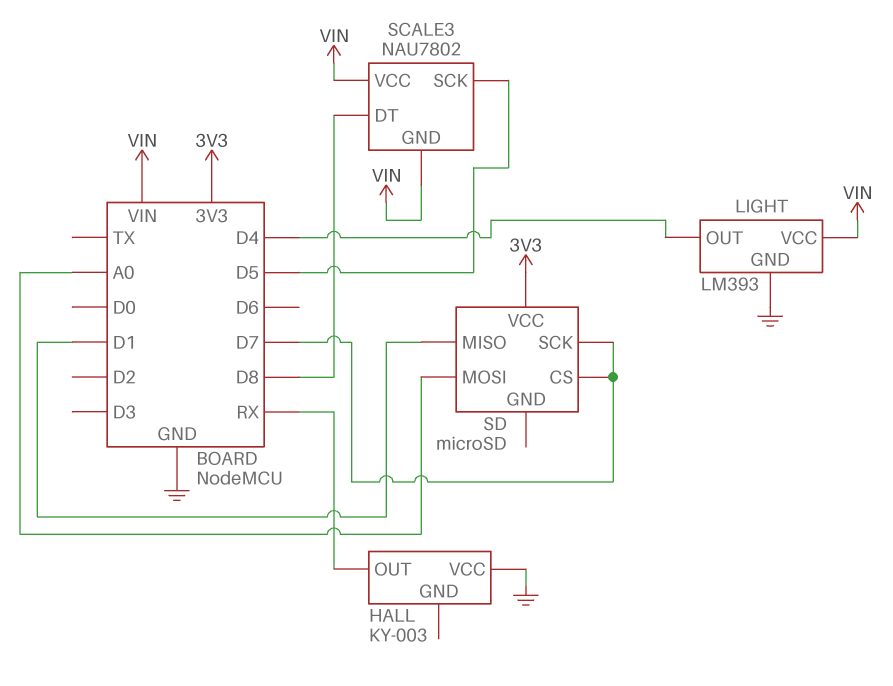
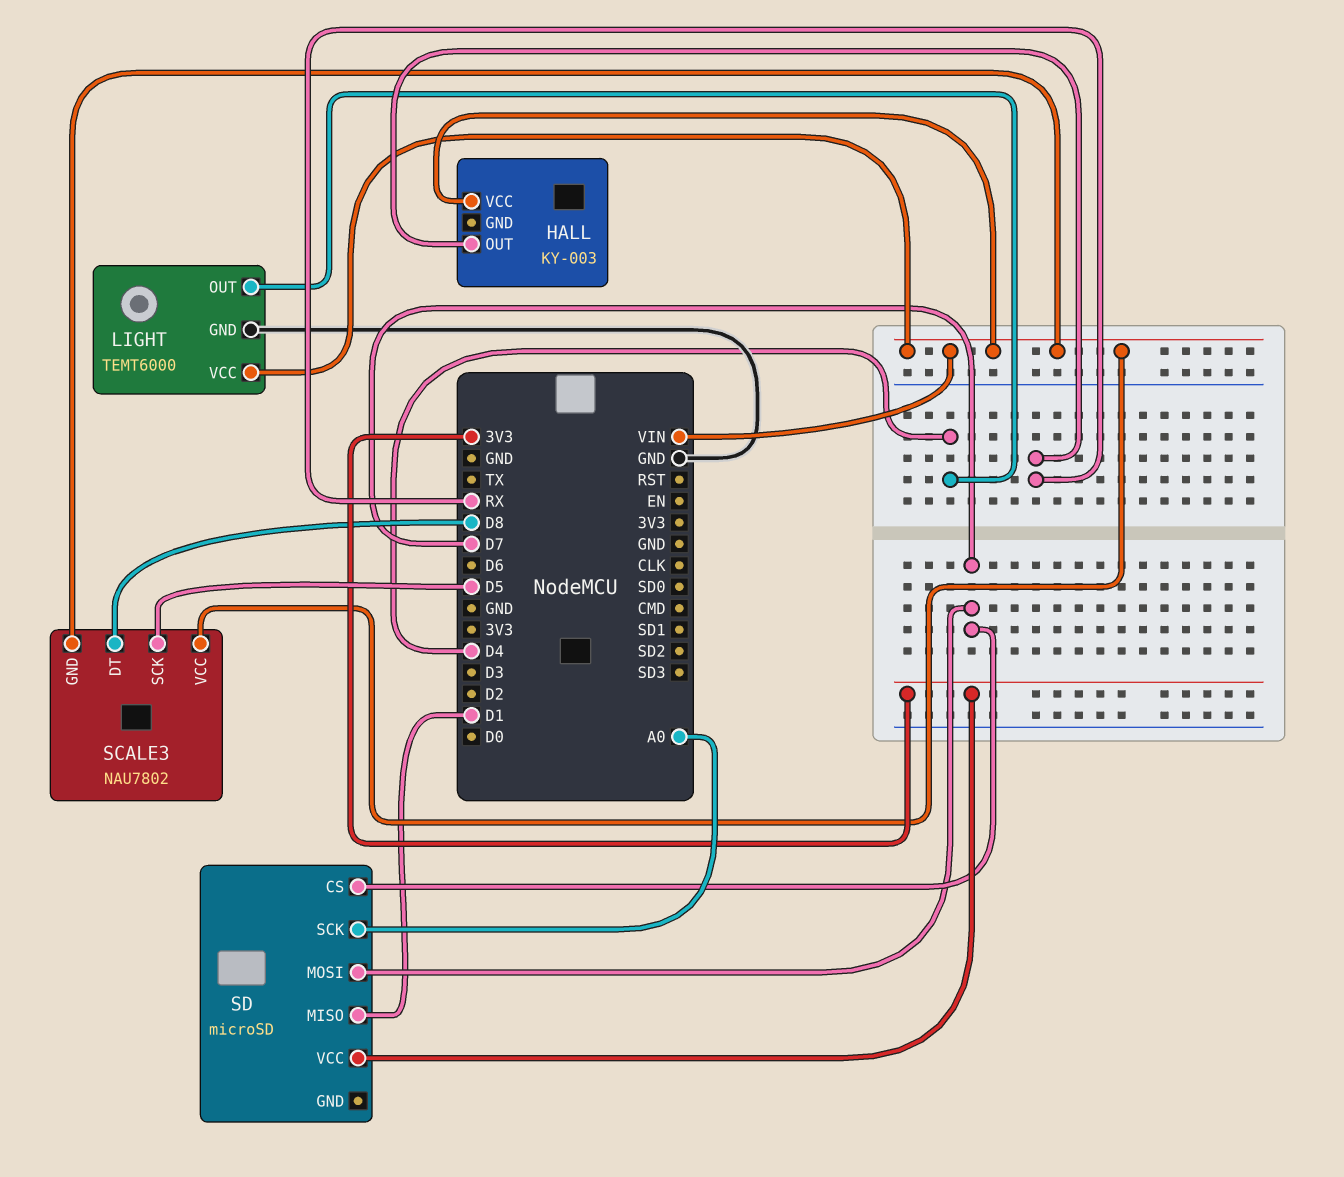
HALL pin VCC: GND -> VIN
LIGHT: LM393 -> TEMT6000
SD pin MOSI: A0 -> D7
SD pin SCK: D7 -> A0

